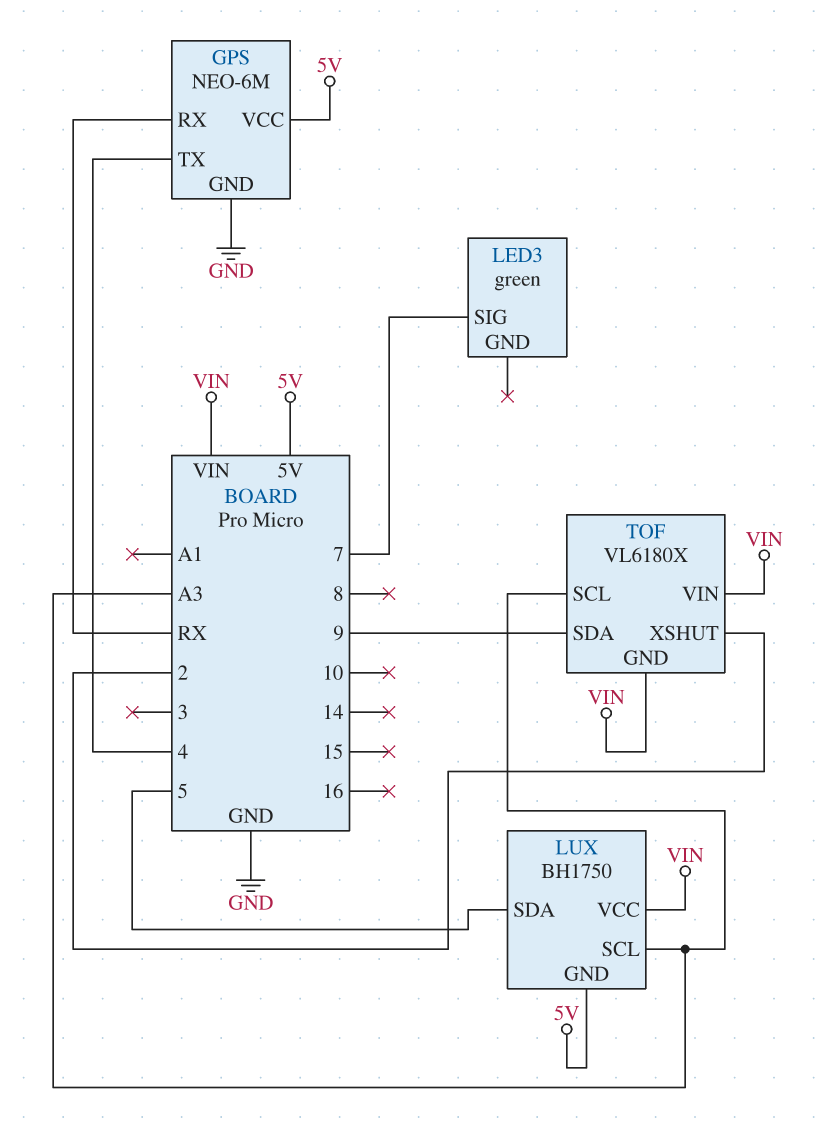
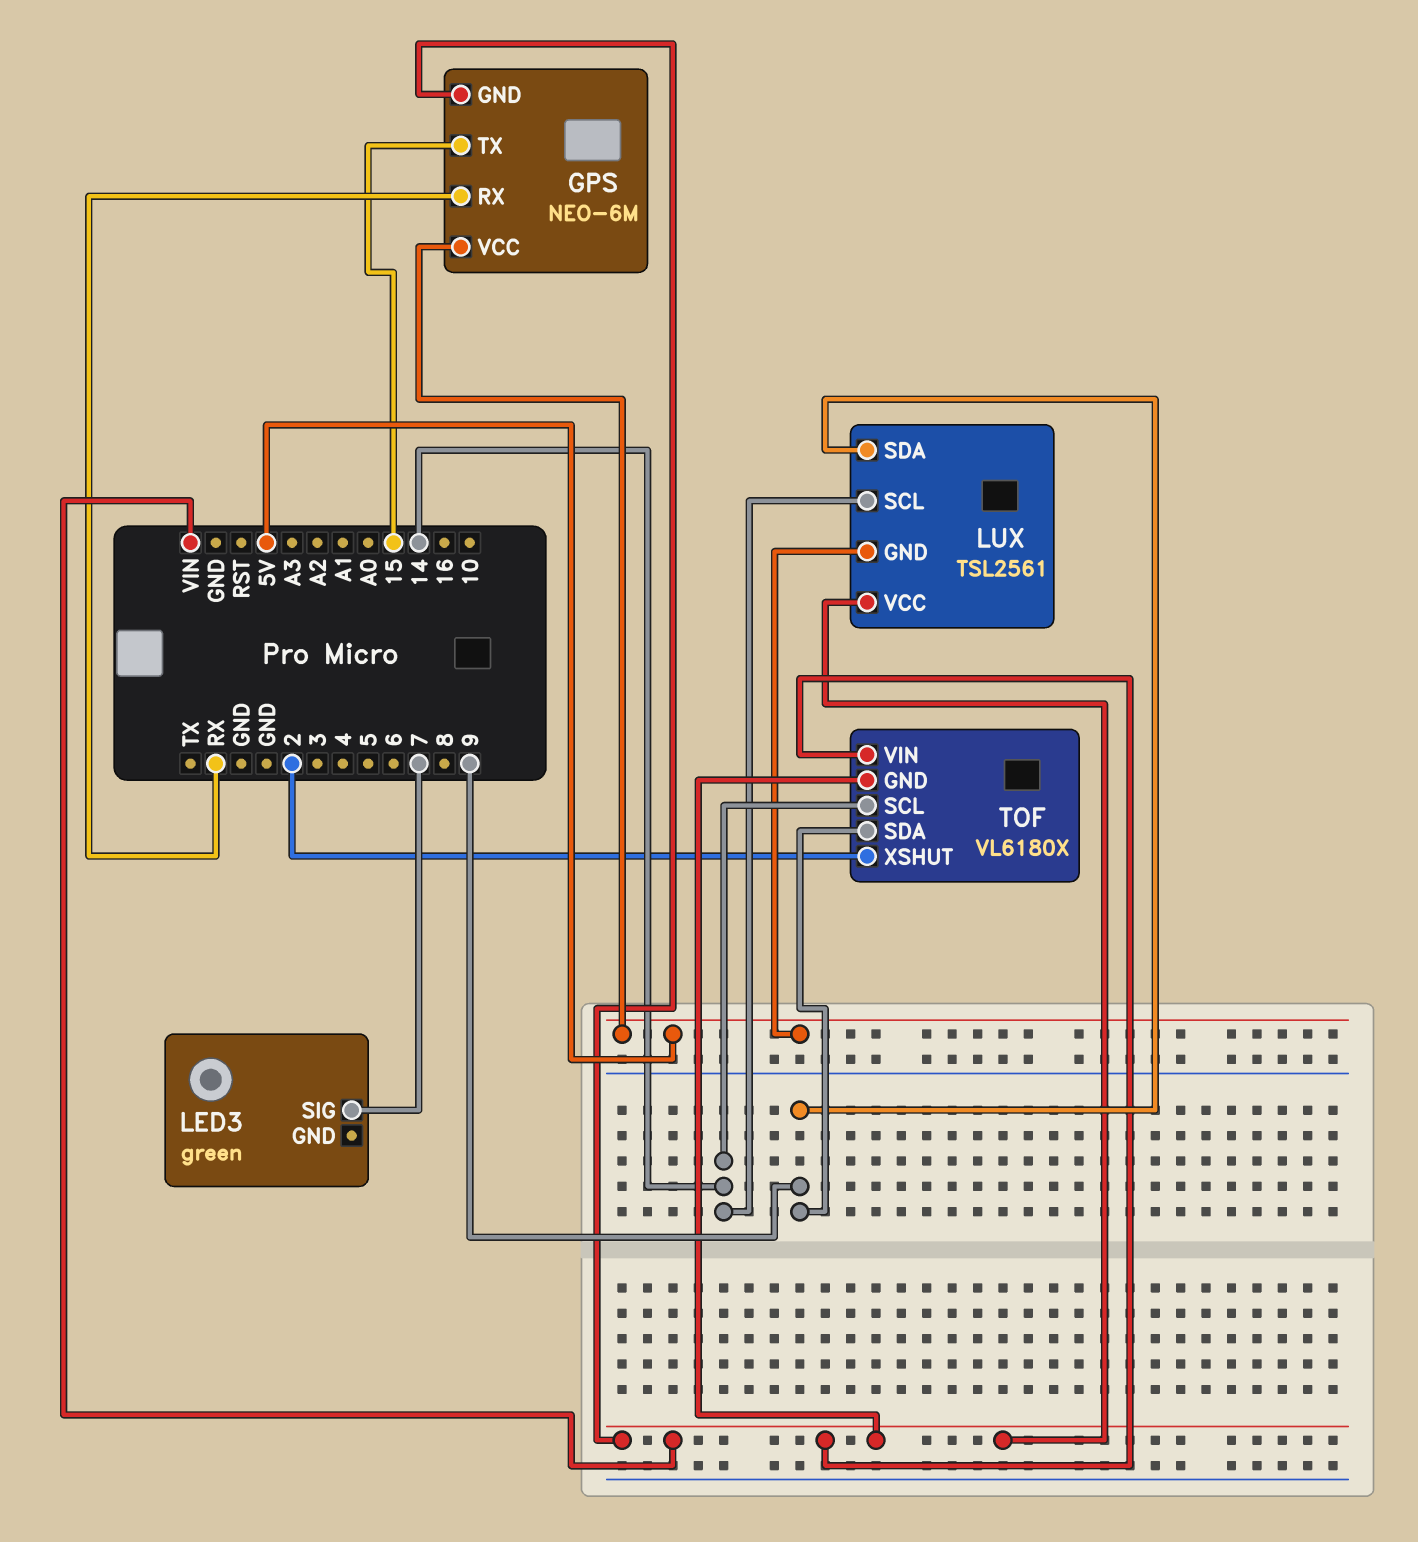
GPS pin GND: GND -> VIN
GPS pin TX: 4 -> 15
LUX: BH1750 -> TSL2561
LUX pin SCL: A3 -> 14
LUX pin SDA: 5 -> 9
TOF pin SCL: A3 -> 14

